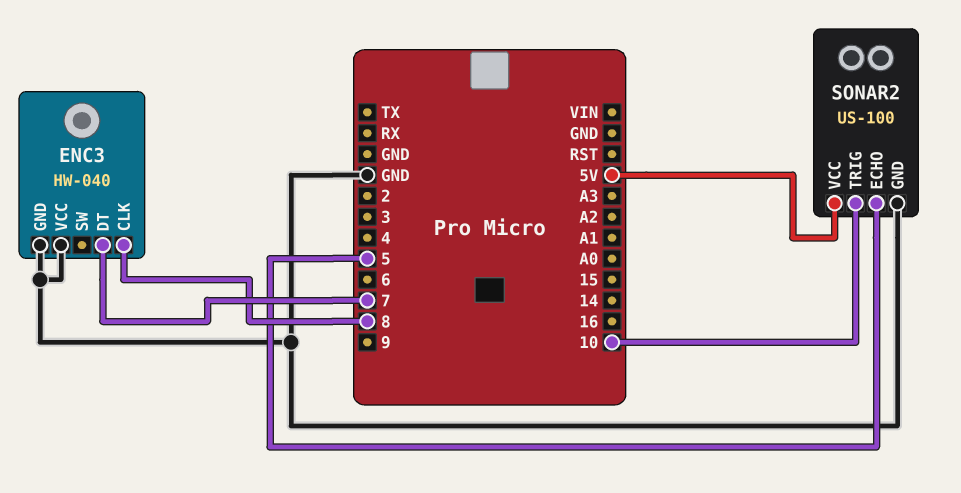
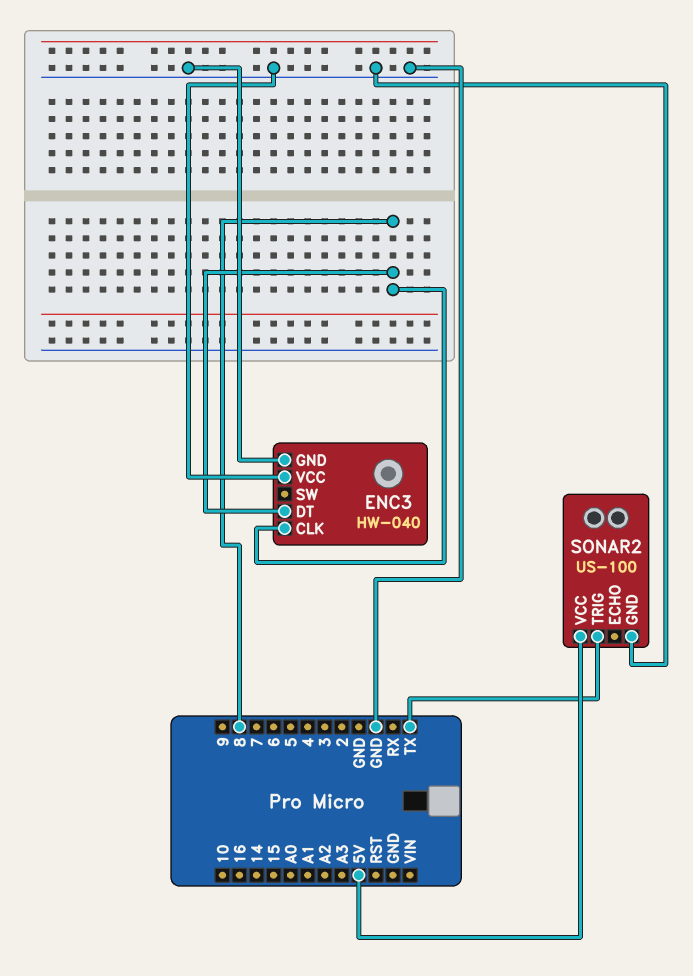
ENC3 pin DT: 7 -> 8
SONAR2 pin ECHO: 5 -> none
SONAR2 pin TRIG: 10 -> TX

